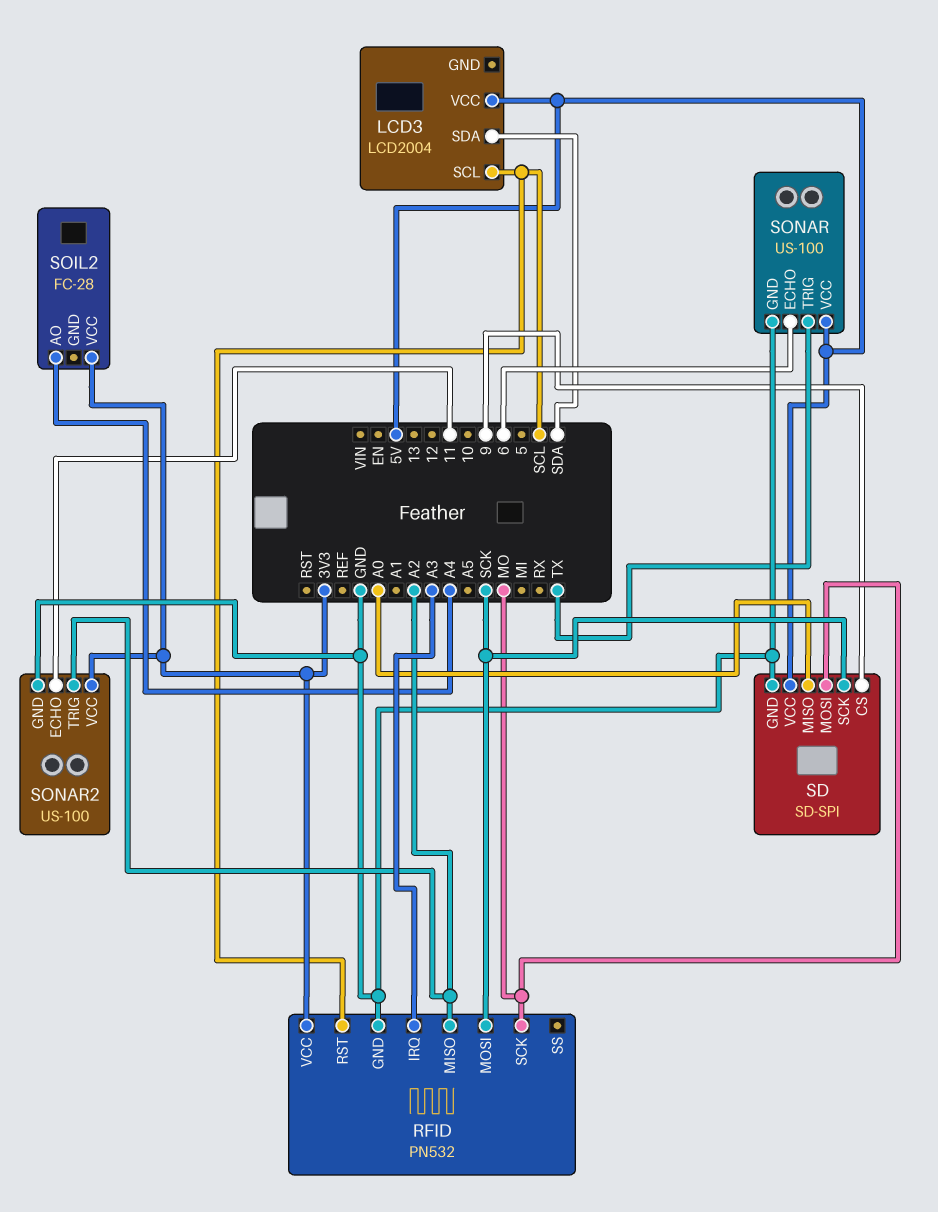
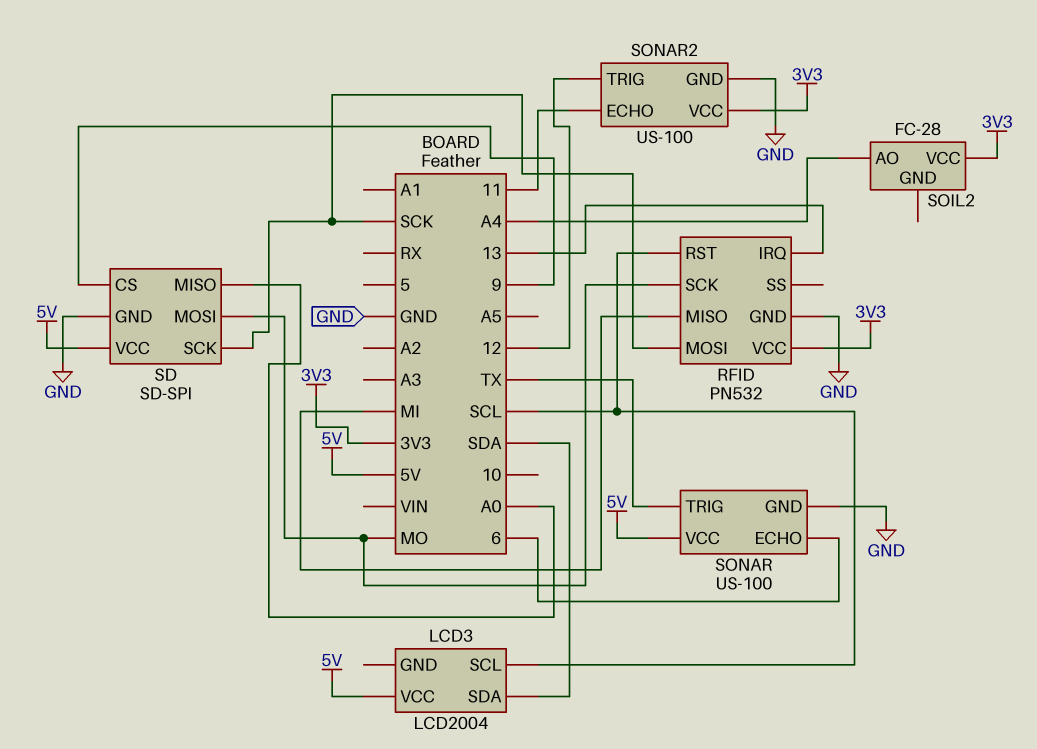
RFID pin IRQ: A3 -> 13
RFID pin MISO: A2 -> MI
SONAR2 pin TRIG: A2 -> 12

